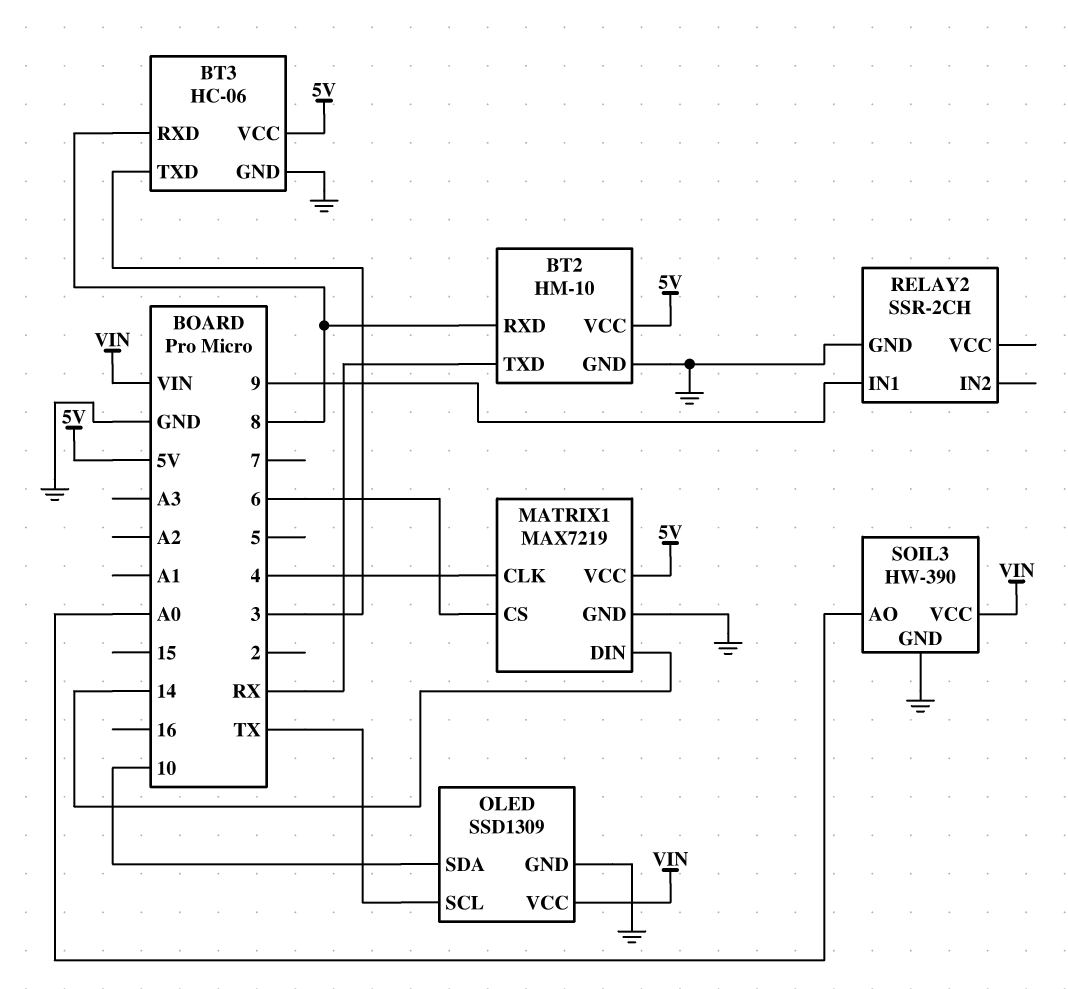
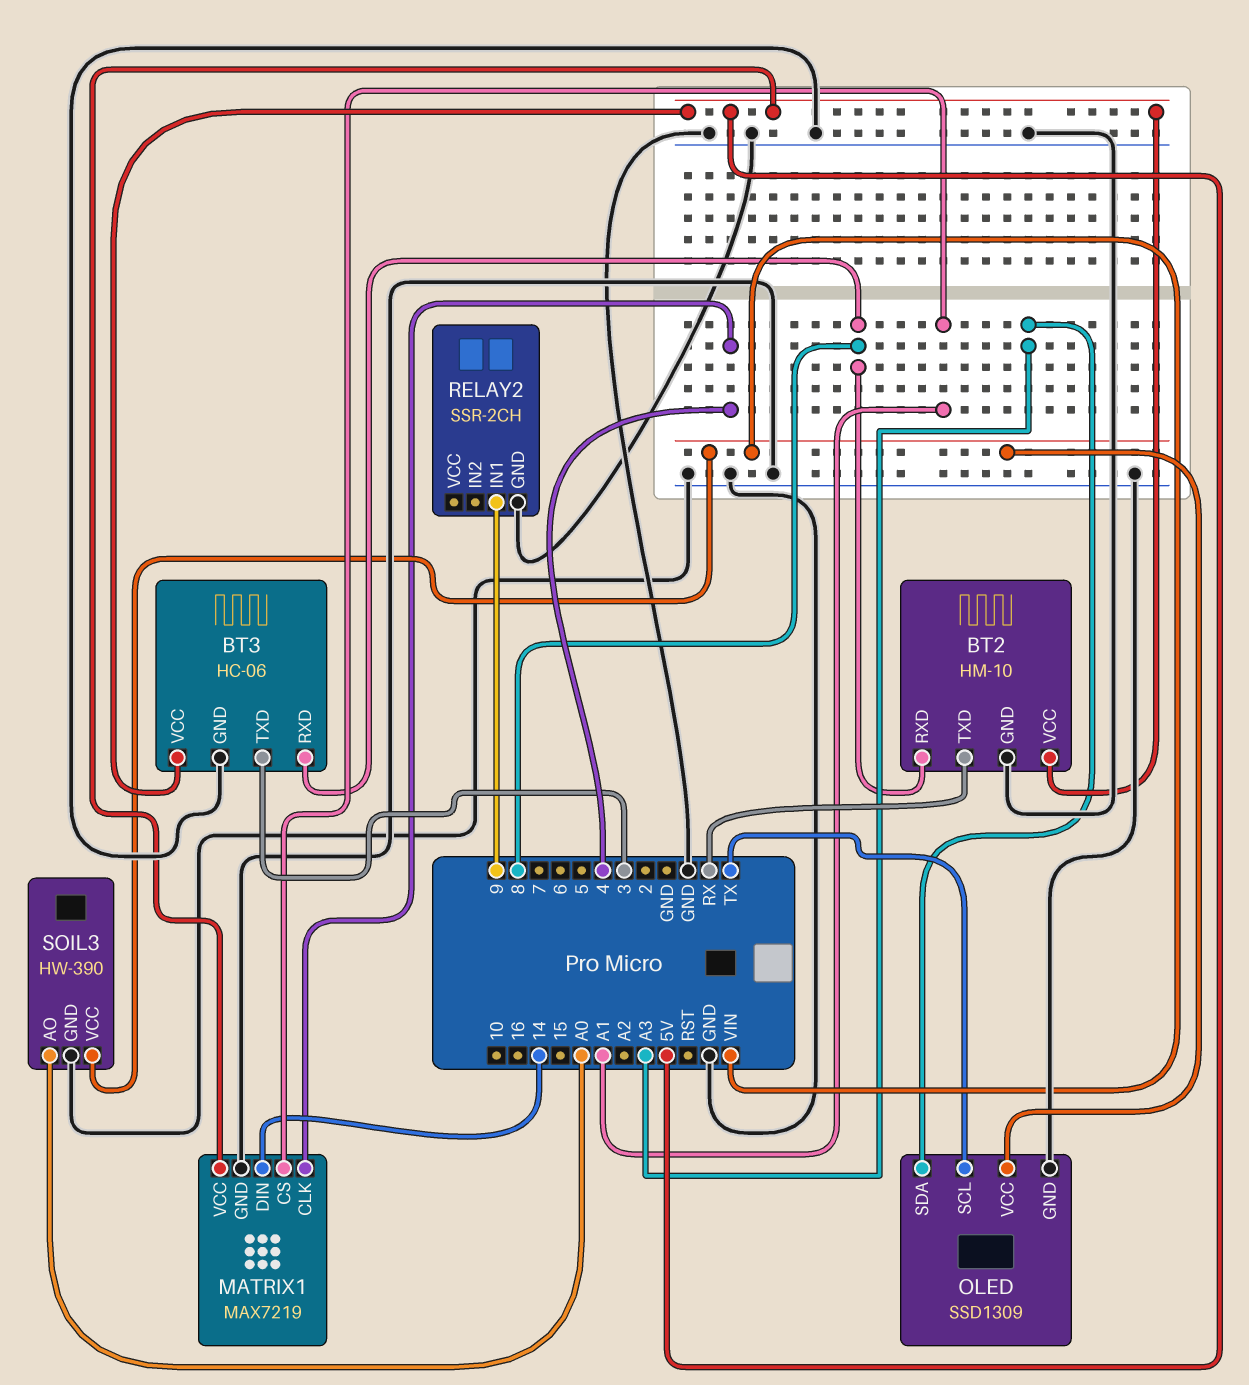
MATRIX1 pin CS: 6 -> A1
OLED pin SDA: 10 -> A3

